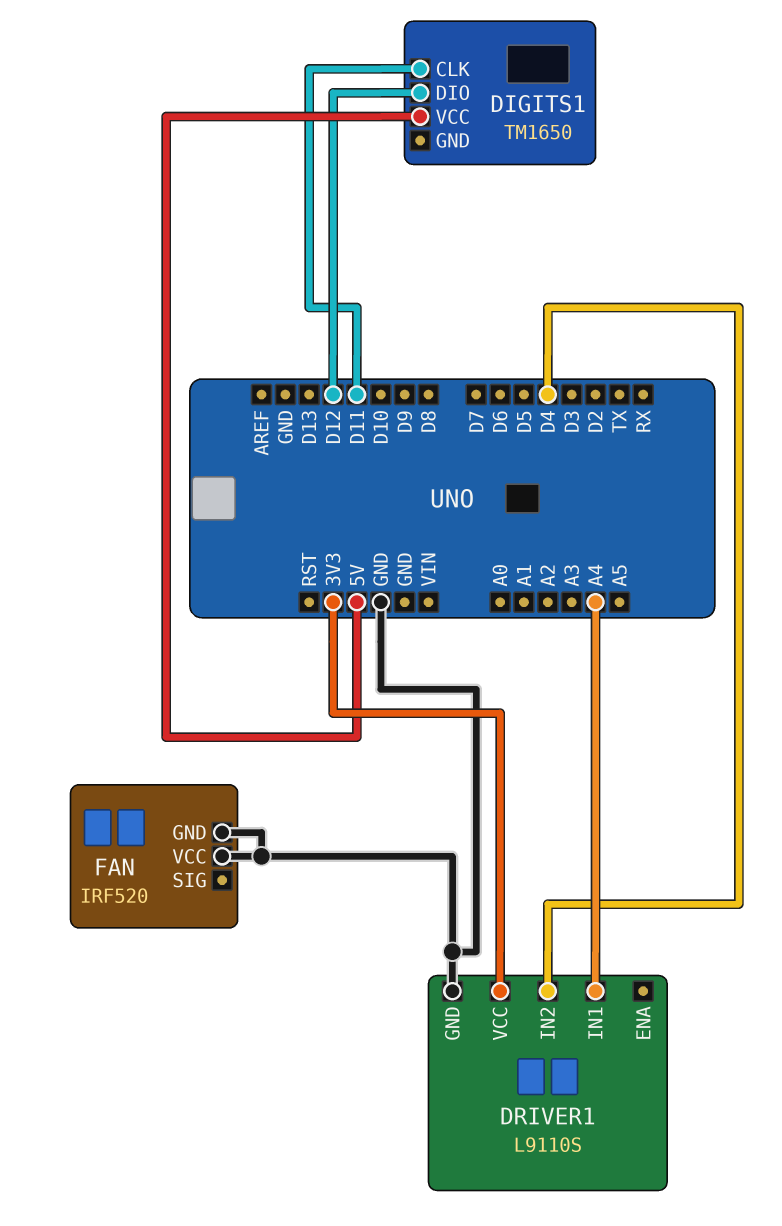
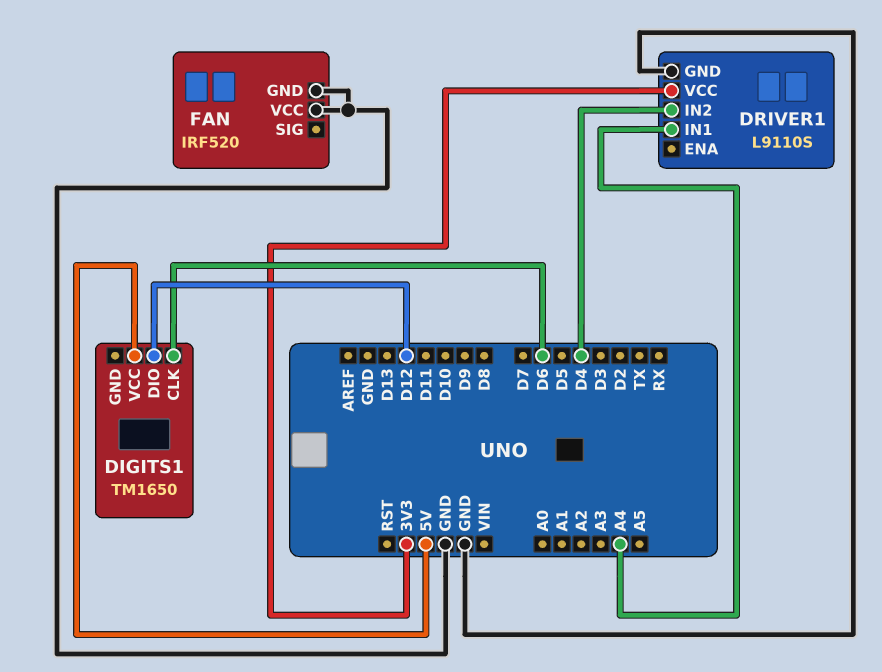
DIGITS1 pin CLK: D11 -> D6

